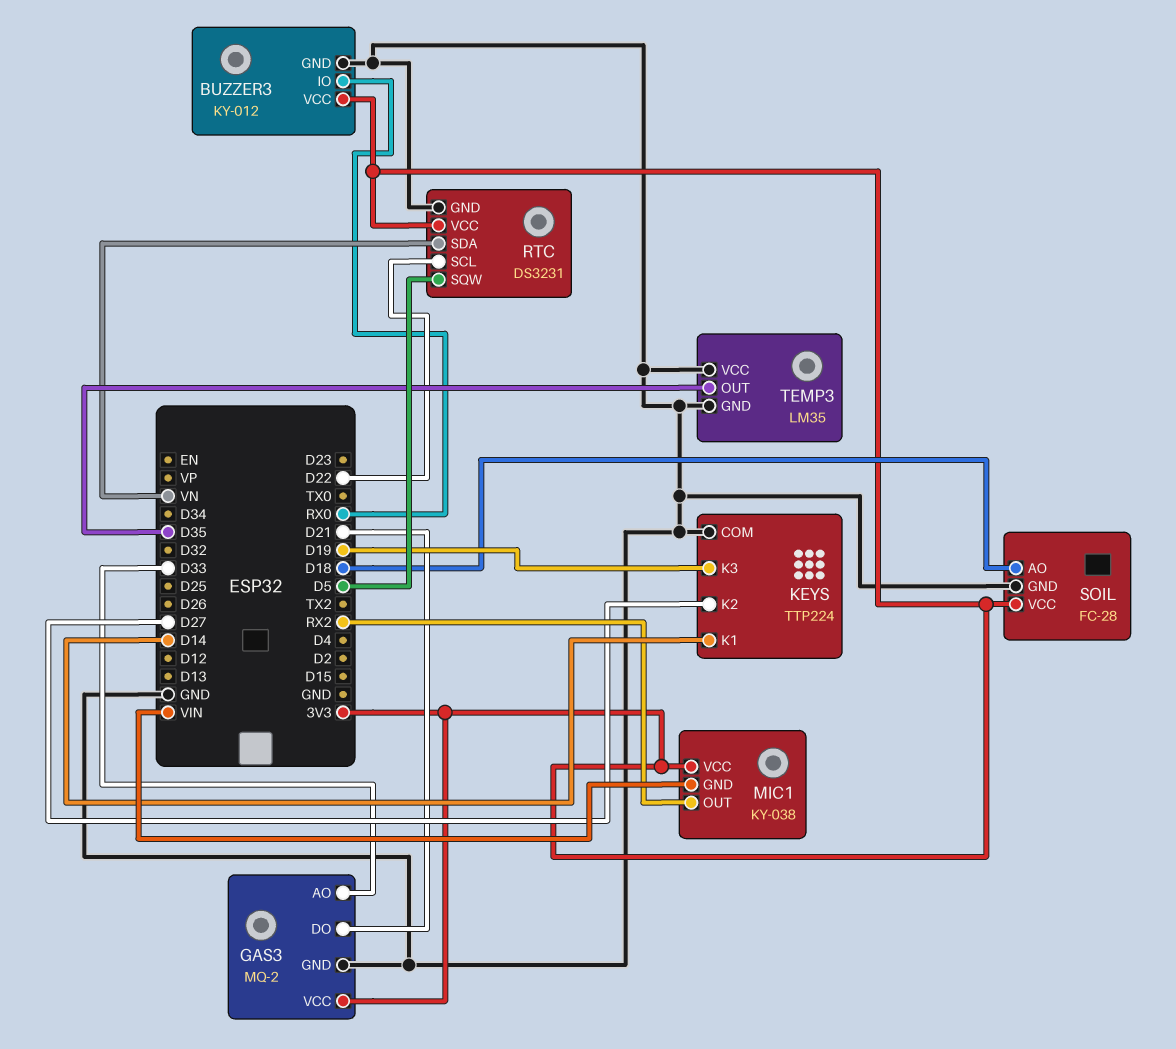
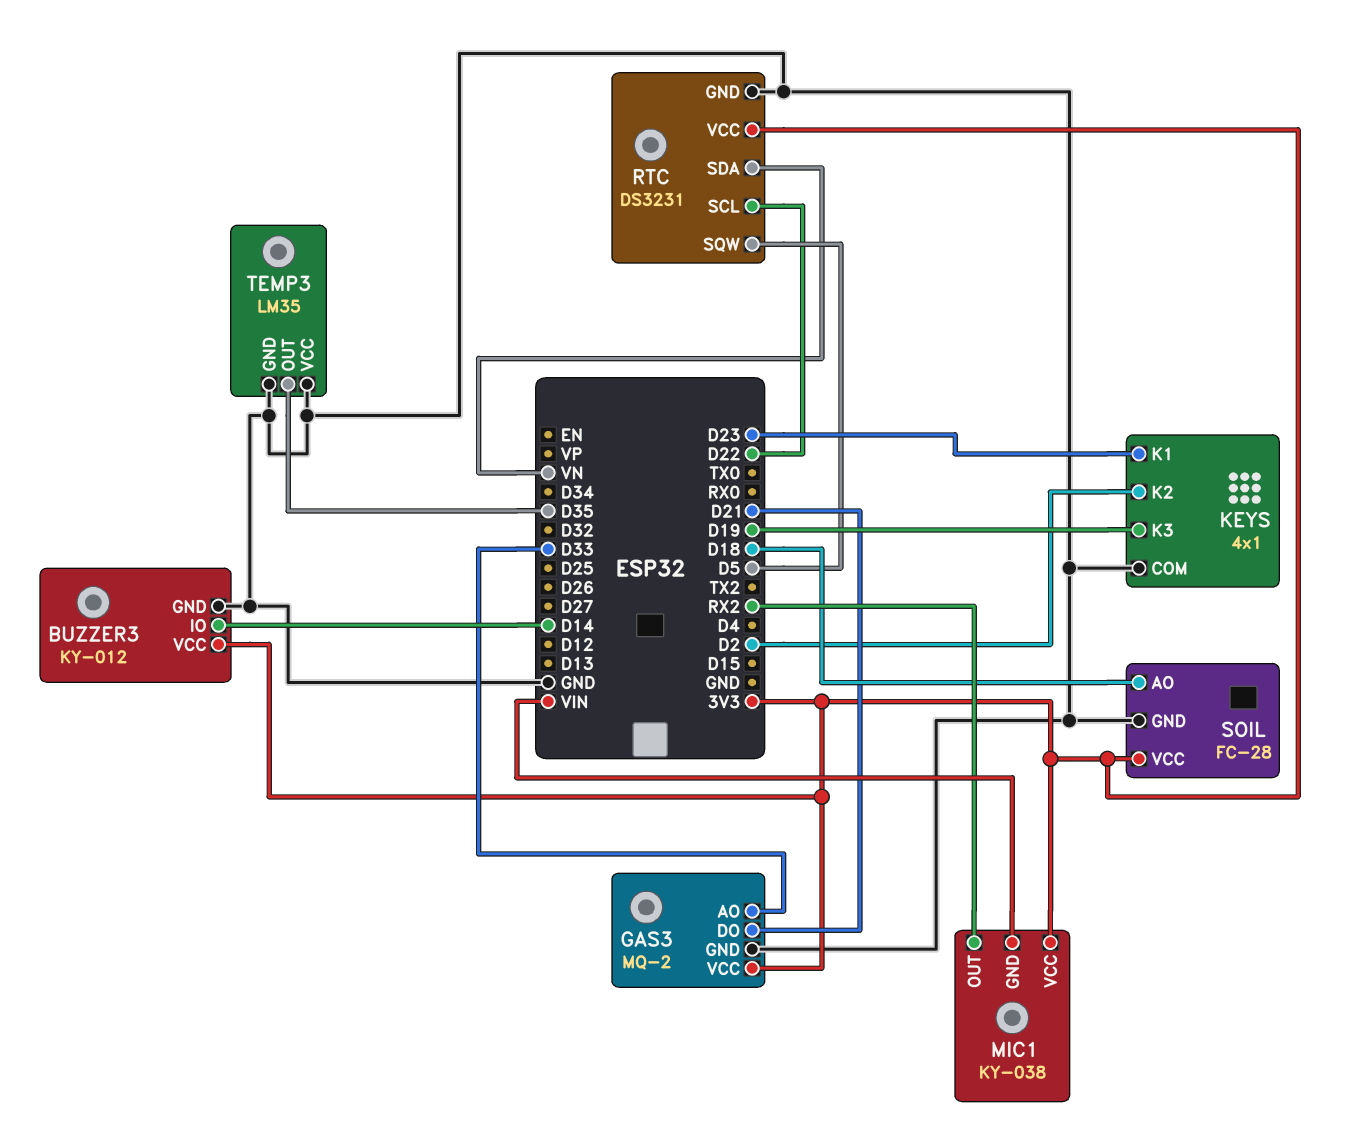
BUZZER3 pin IO: RX0 -> D14
KEYS: TTP224 -> 4x1
KEYS pin K1: D14 -> D23
KEYS pin K2: D27 -> D2

